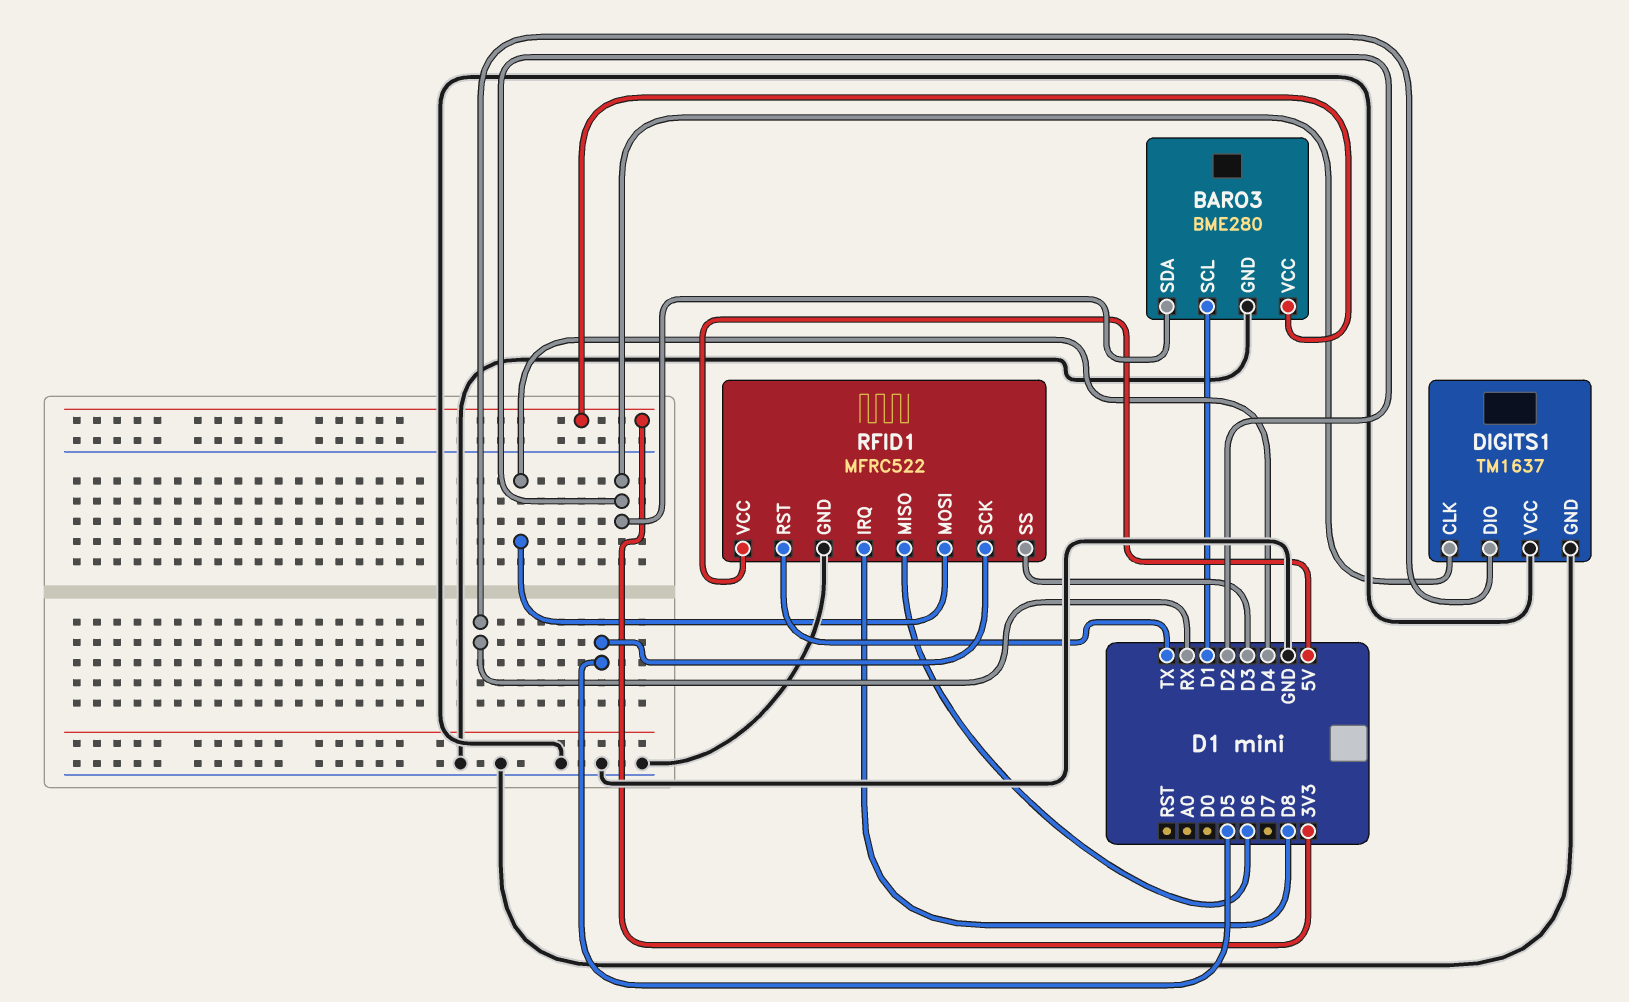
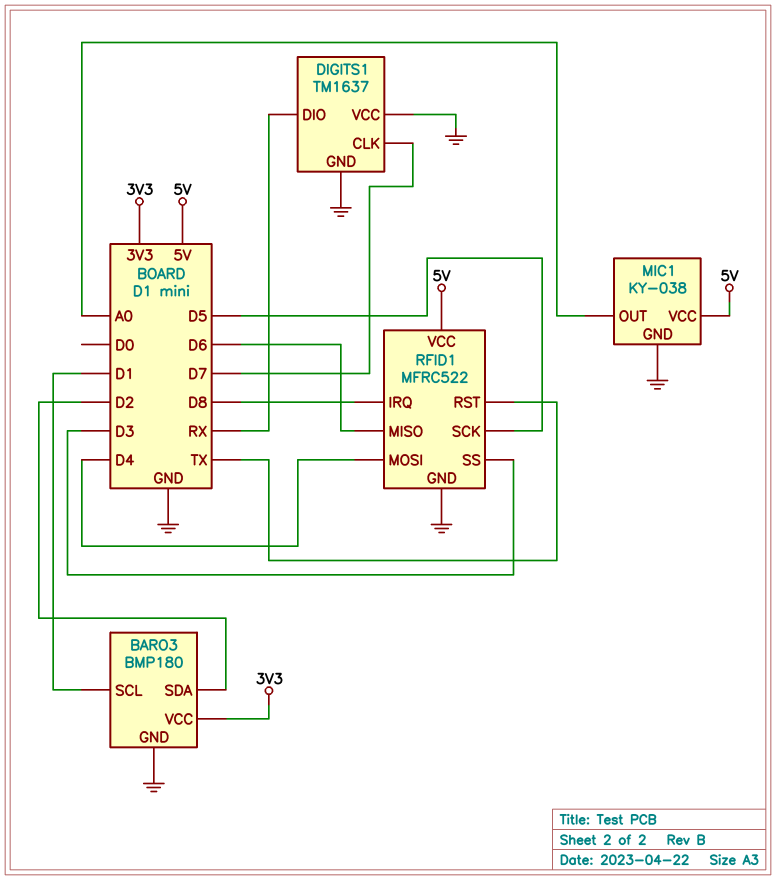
BARO3: BME280 -> BMP180
DIGITS1 pin CLK: D2 -> D7
MIC1: none -> KY-038
MIC1 pin GND: none -> GND
MIC1 pin OUT: none -> A0
MIC1 pin VCC: none -> 5V

